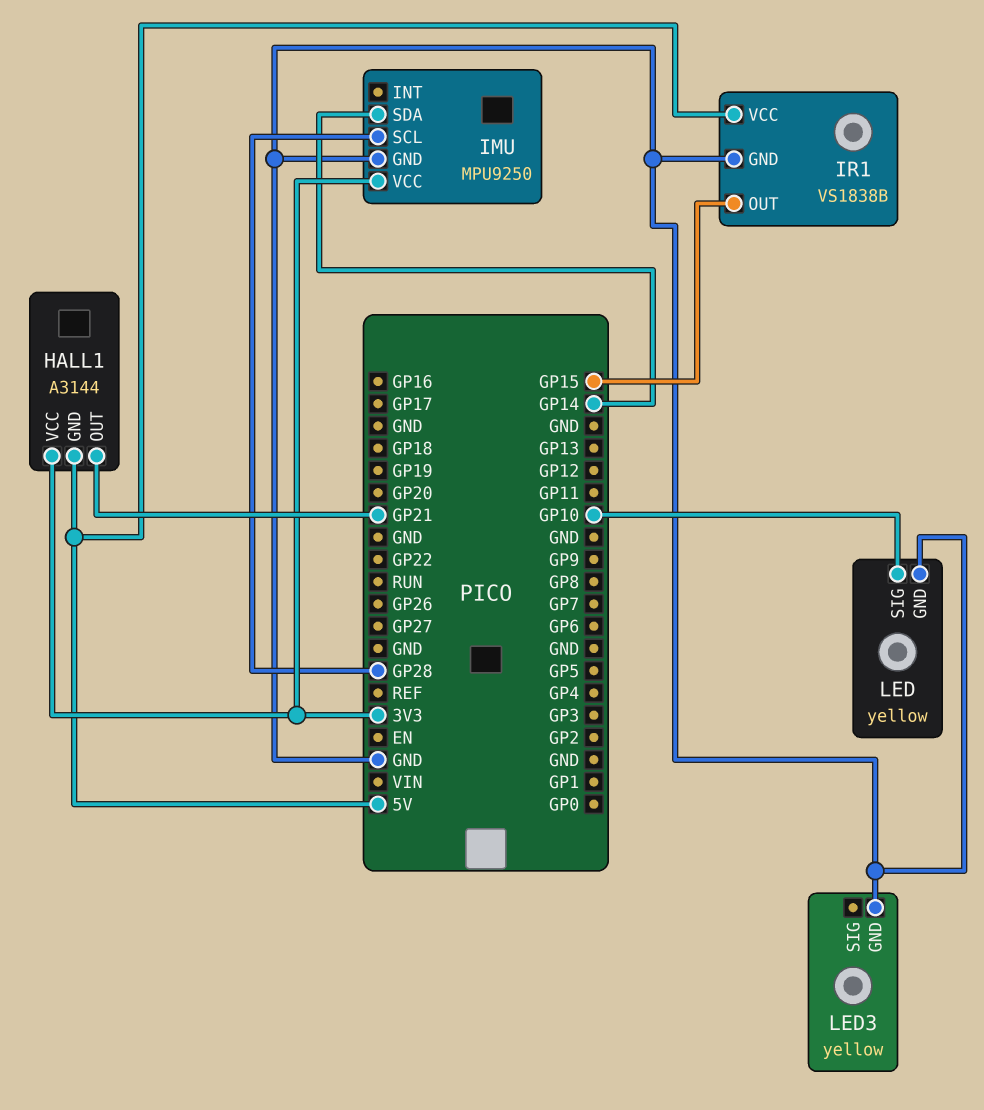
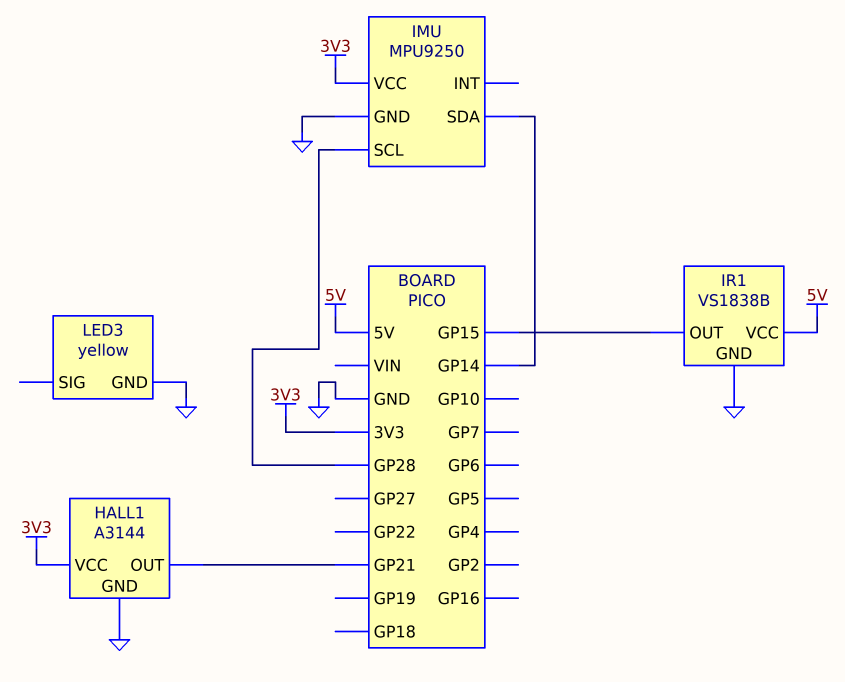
HALL1 pin GND: 5V -> GND
LED: yellow -> none
LED pin GND: GND -> none
LED pin SIG: GP10 -> none

